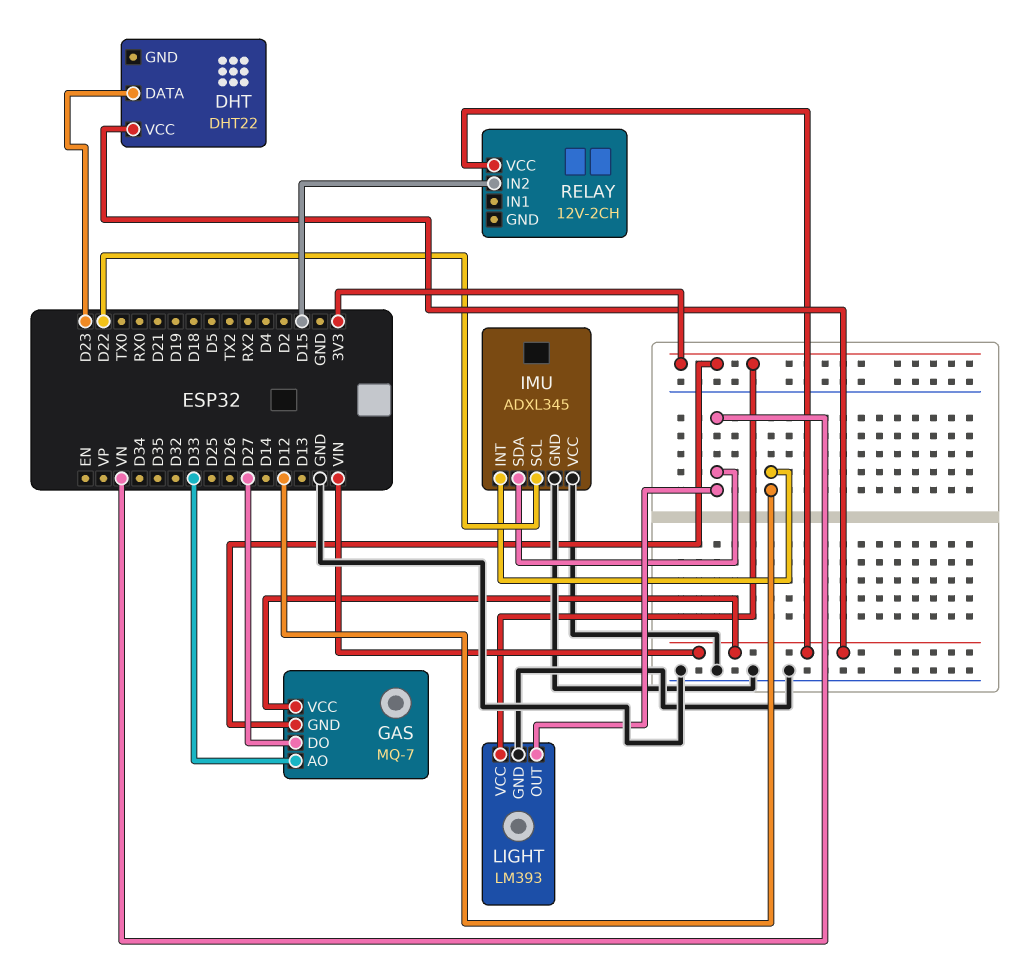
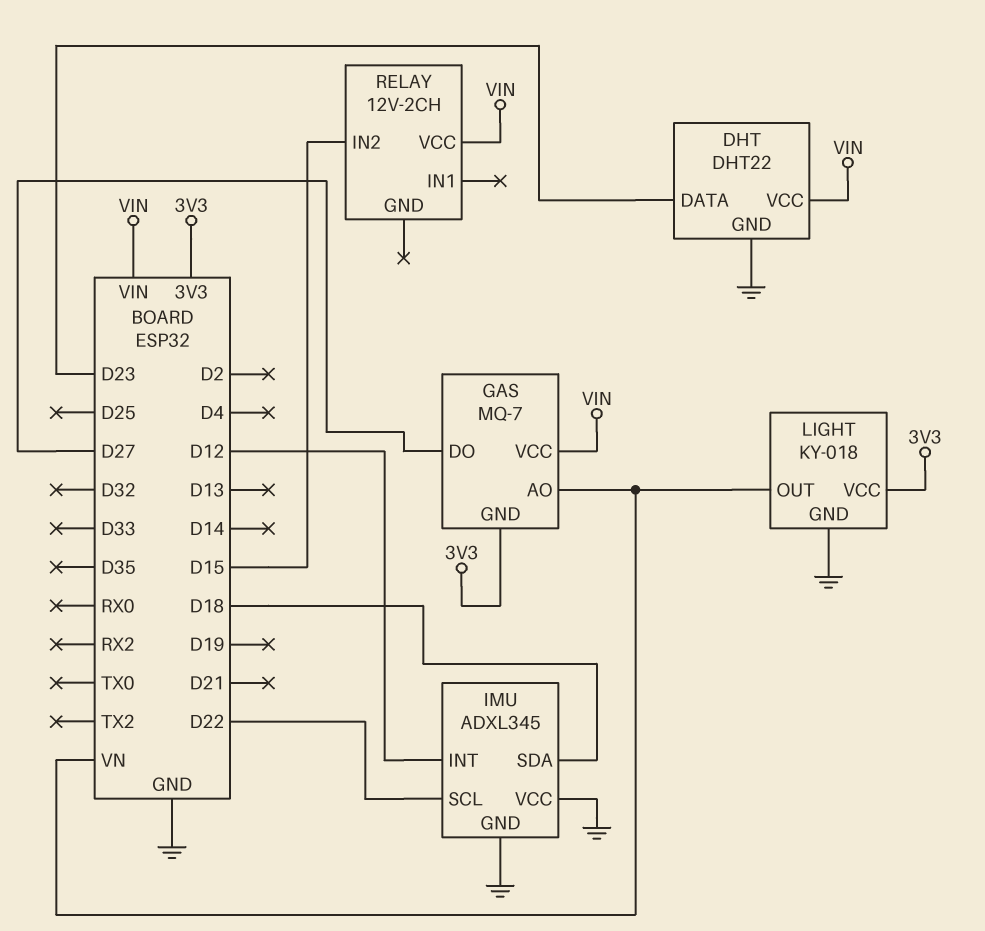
DHT pin GND: none -> GND
GAS pin AO: D33 -> VN
IMU pin SDA: VN -> D18
LIGHT: LM393 -> KY-018

